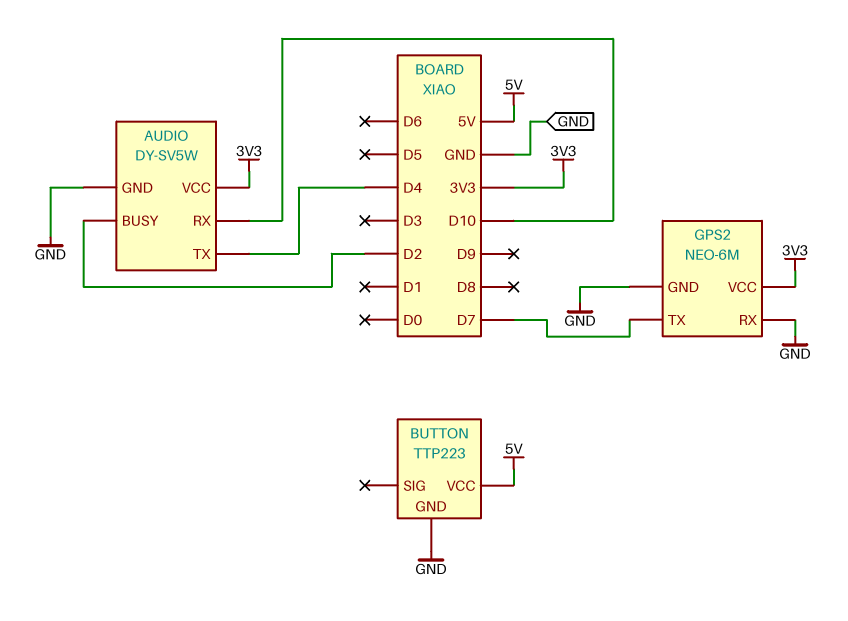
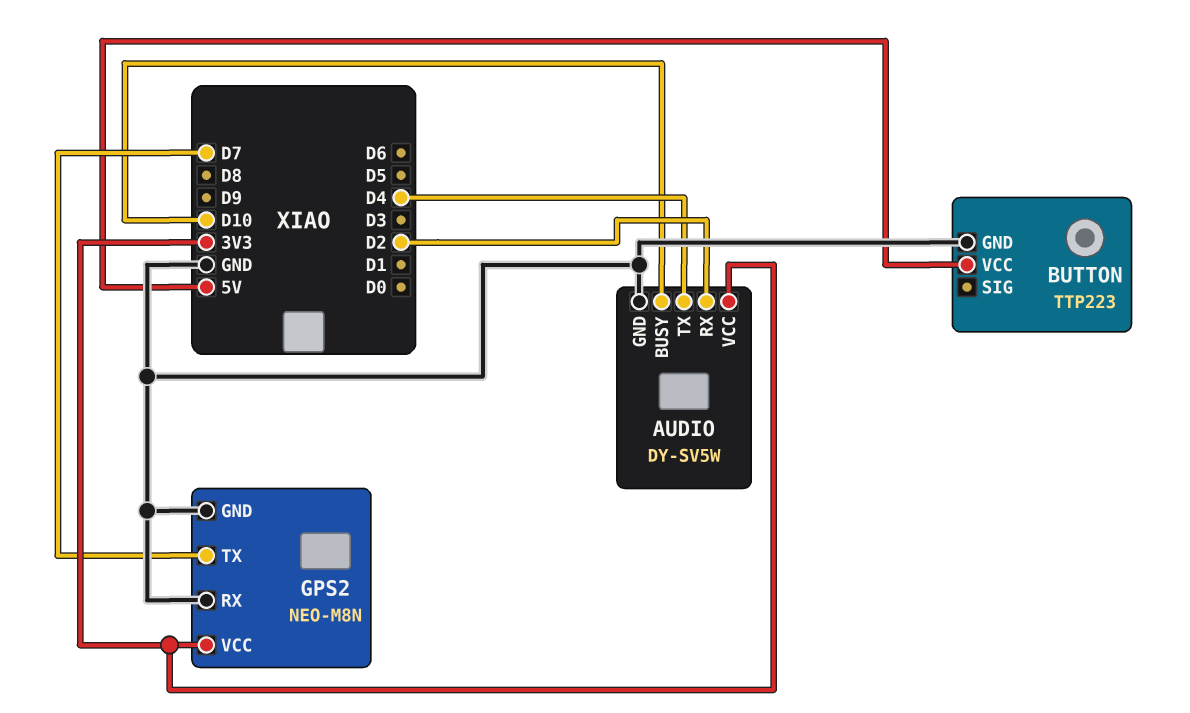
AUDIO pin BUSY: D2 -> D10
AUDIO pin RX: D10 -> D2
GPS2: NEO-6M -> NEO-M8N

